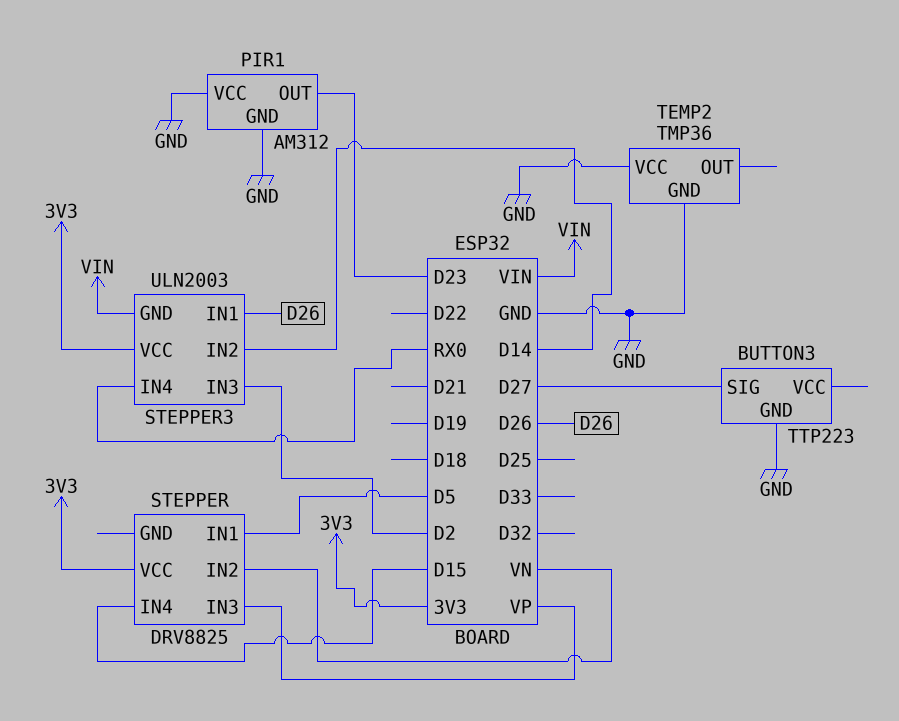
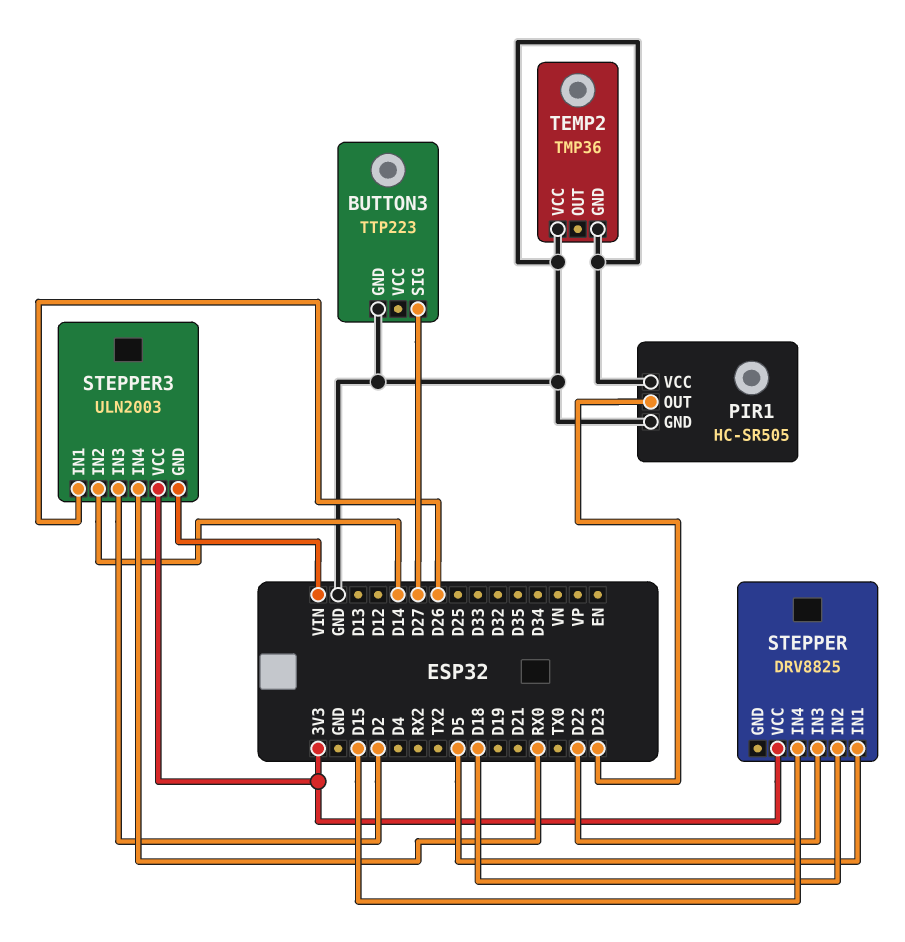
PIR1: AM312 -> HC-SR505
STEPPER pin IN2: VN -> D18
STEPPER pin IN3: VP -> D22

